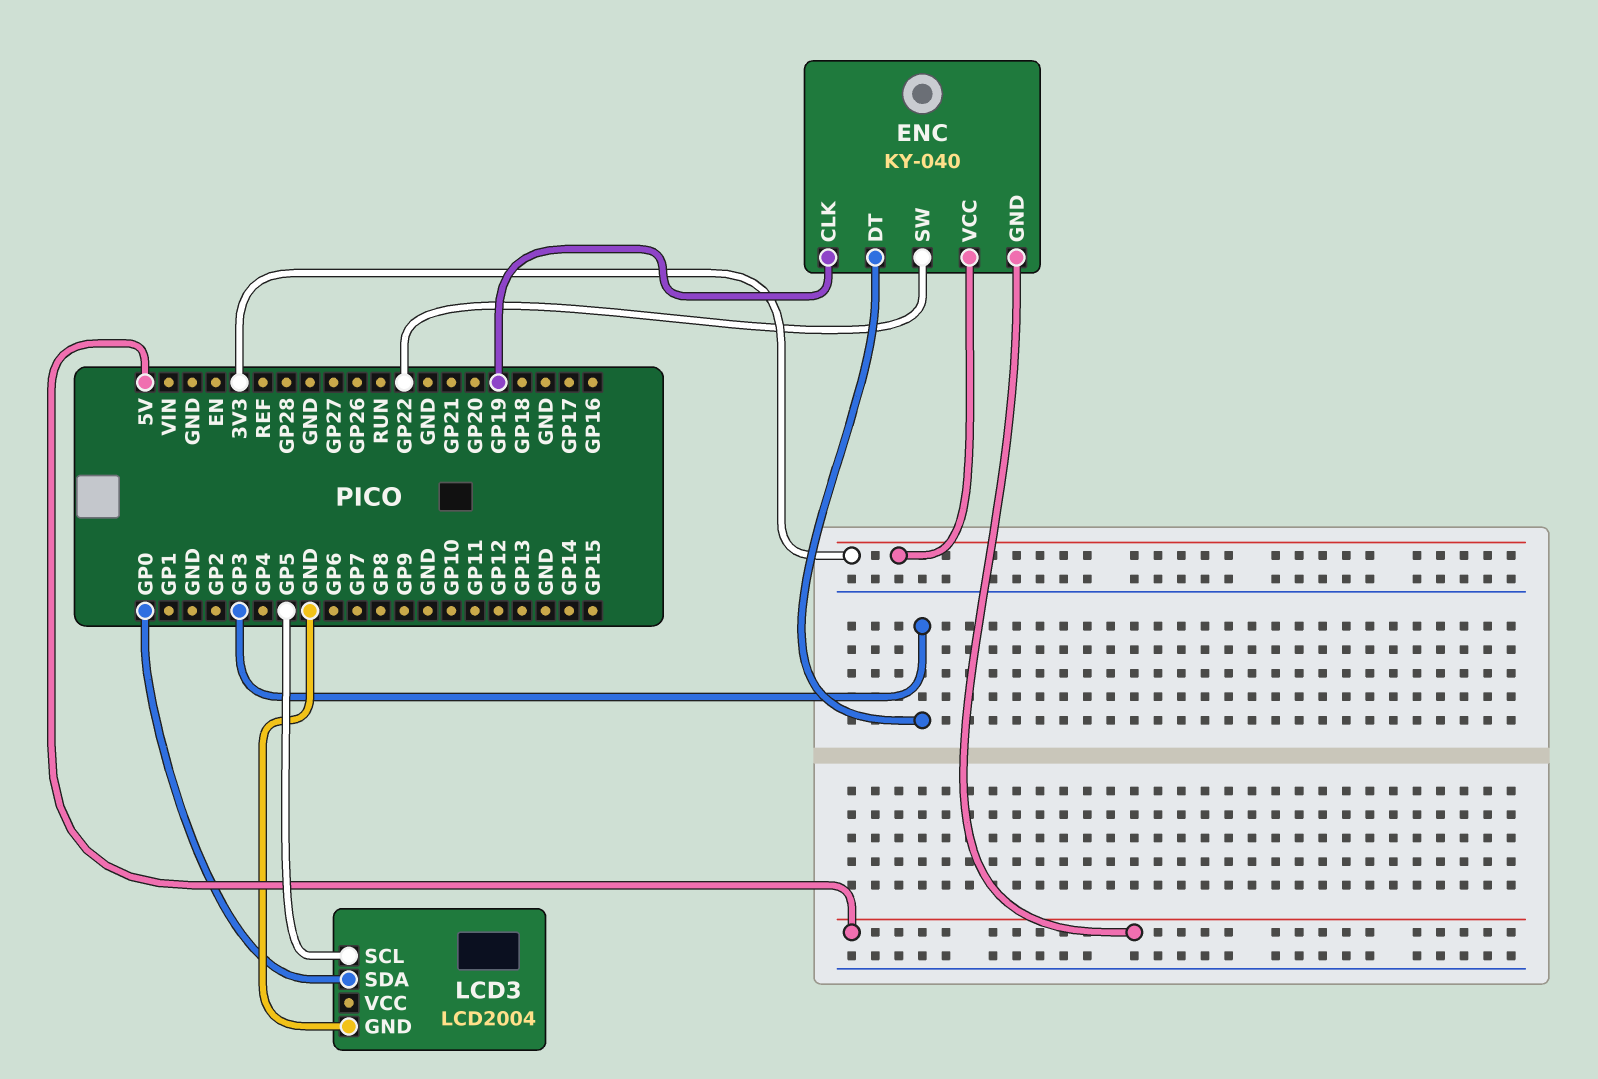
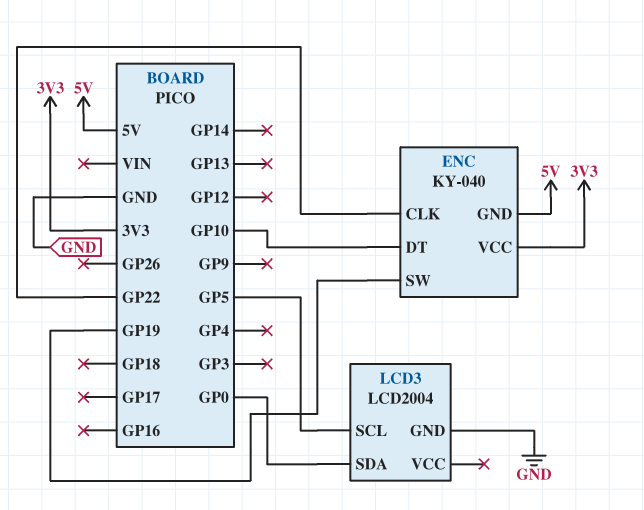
ENC pin CLK: GP19 -> GP22
ENC pin DT: GP3 -> GP10
ENC pin SW: GP22 -> GP19

